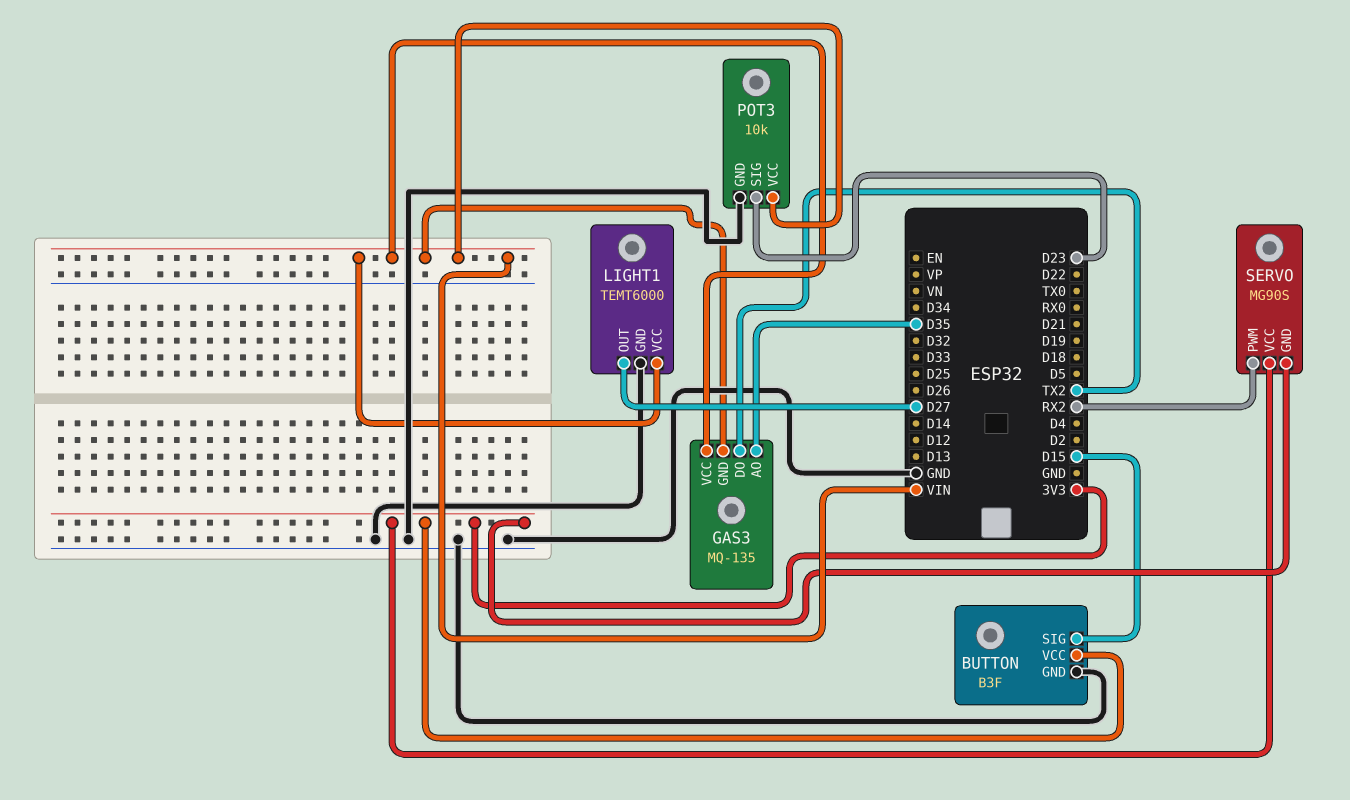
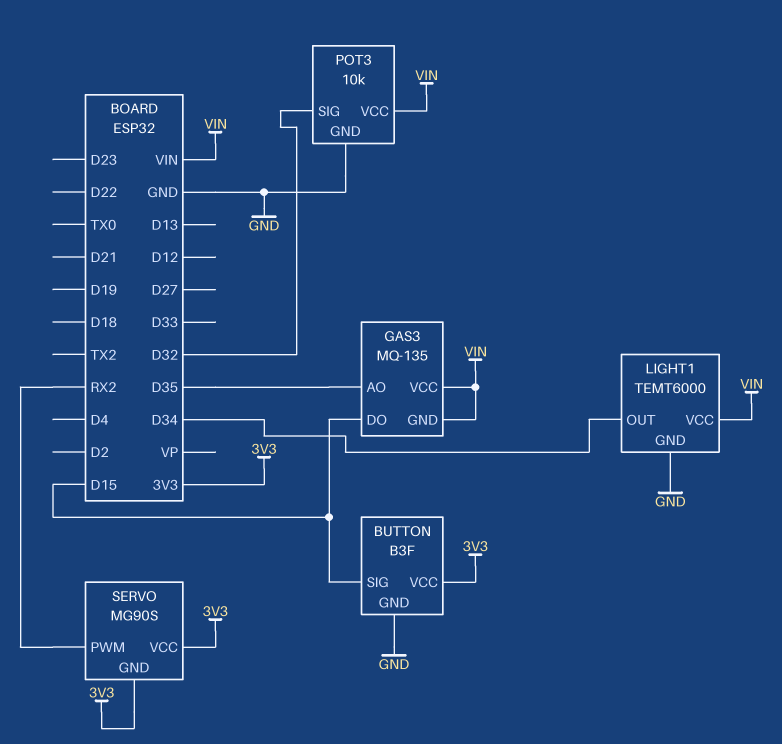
GAS3 pin DO: TX2 -> D15
LIGHT1 pin OUT: D27 -> D34
POT3 pin SIG: D23 -> D32

